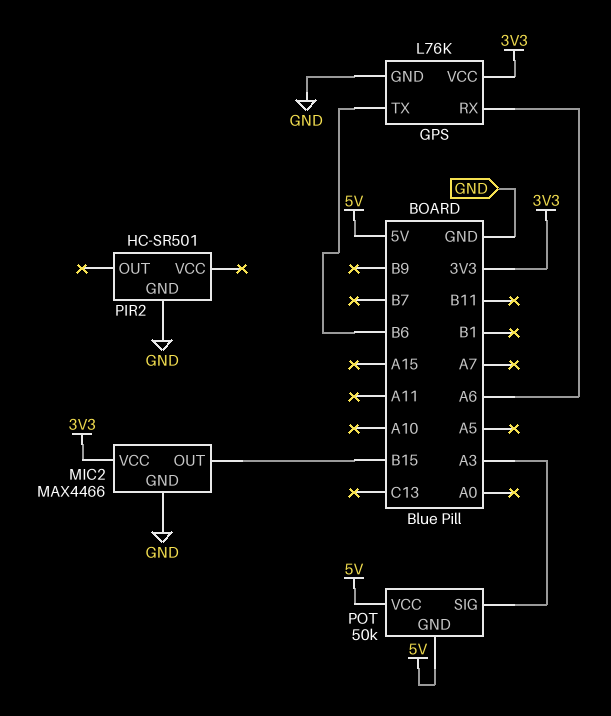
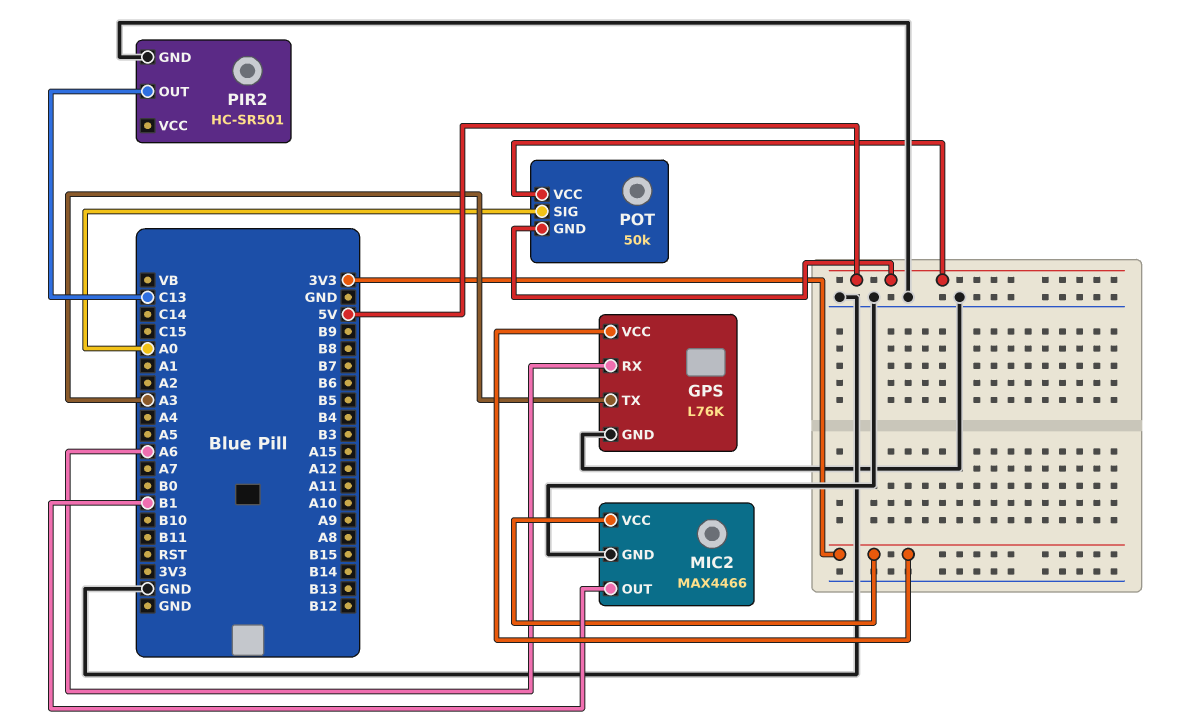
GPS pin TX: B6 -> A3
MIC2 pin OUT: B15 -> B1
PIR2 pin OUT: none -> C13
POT pin SIG: A3 -> A0

